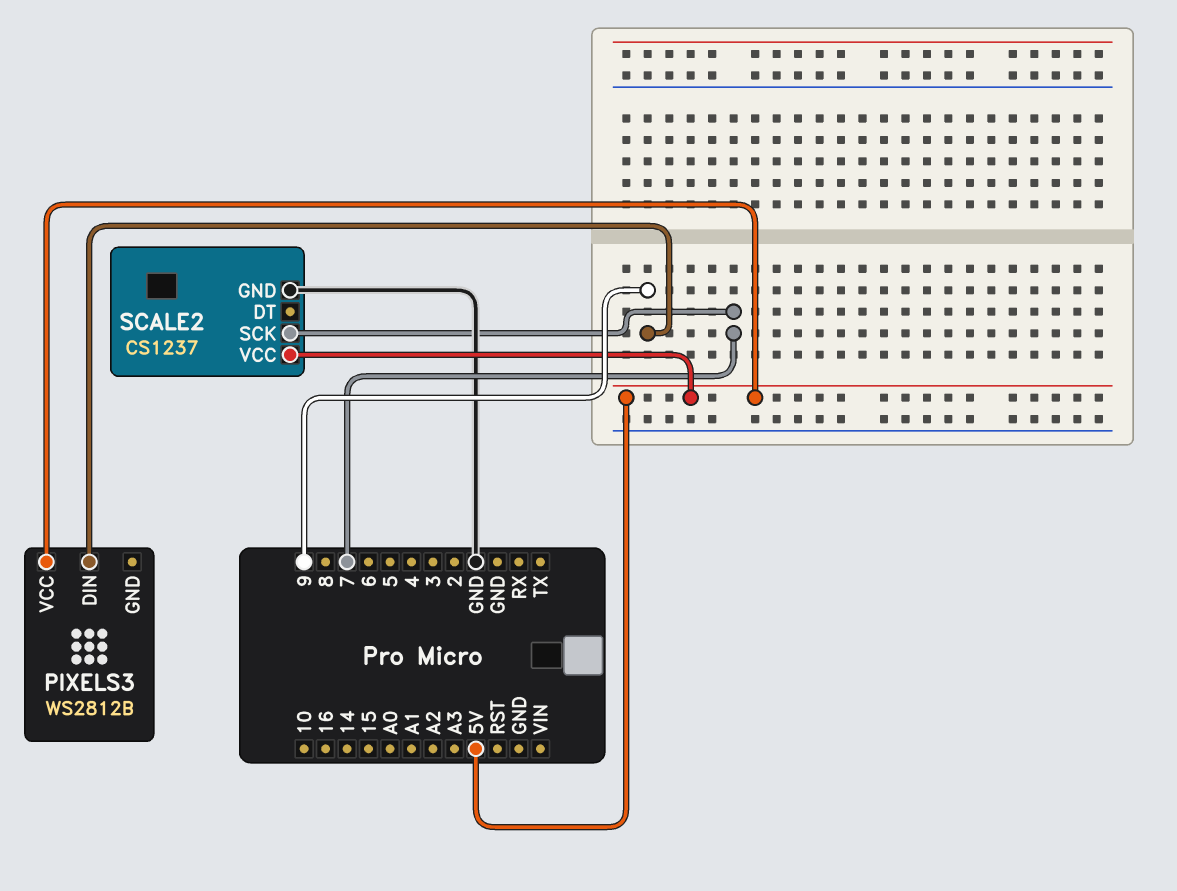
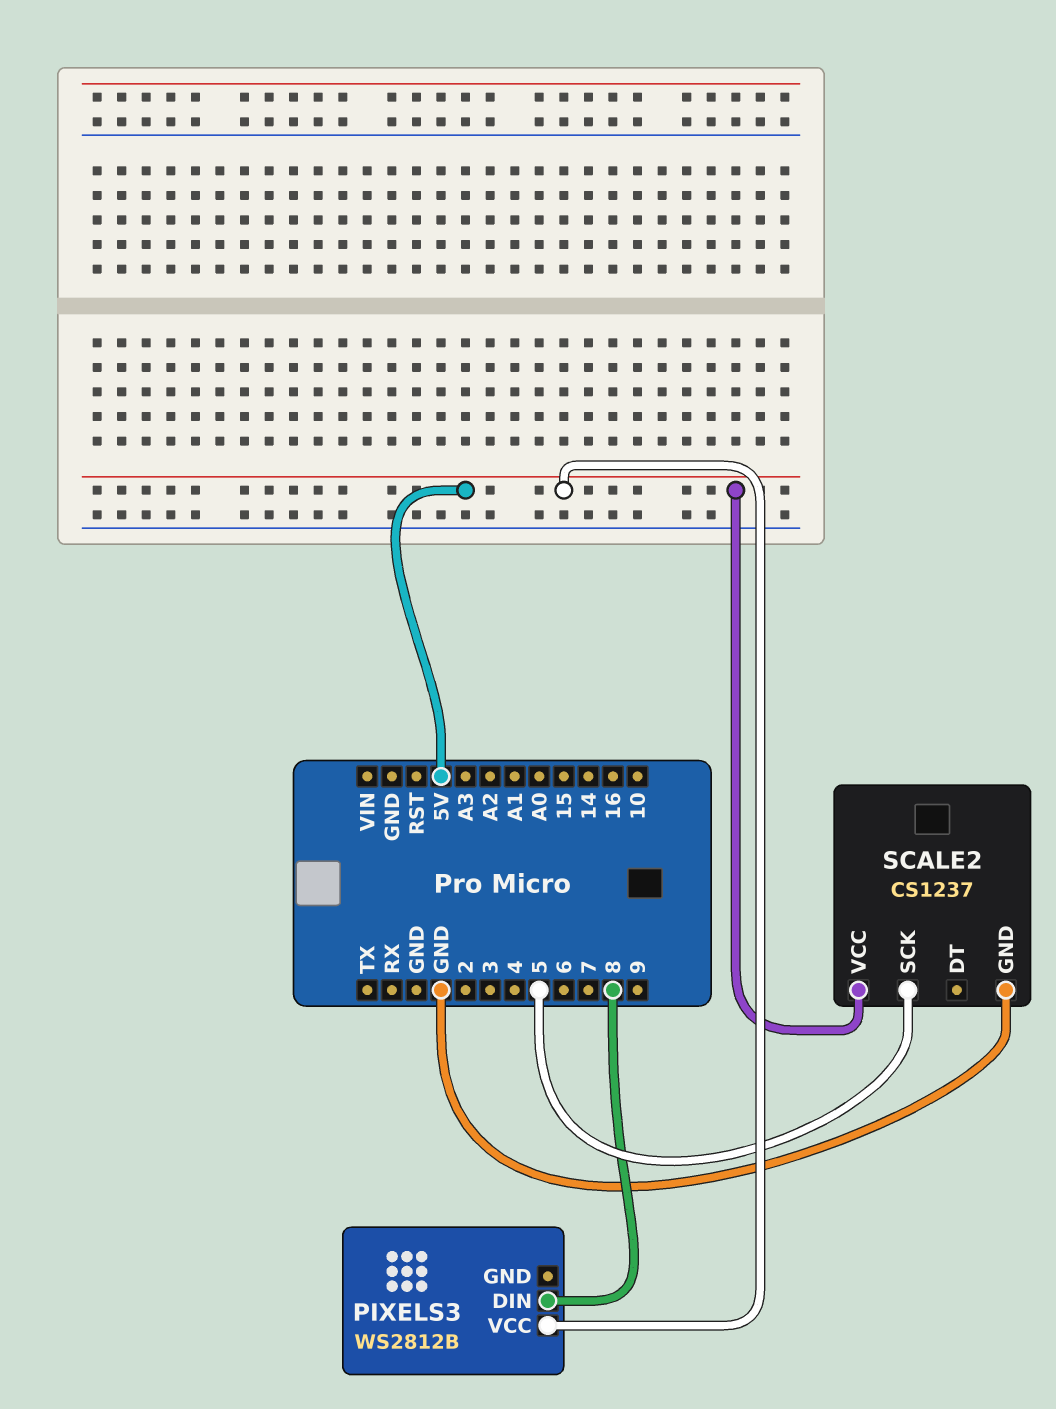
PIXELS3 pin DIN: 9 -> 8
SCALE2 pin SCK: 7 -> 5

